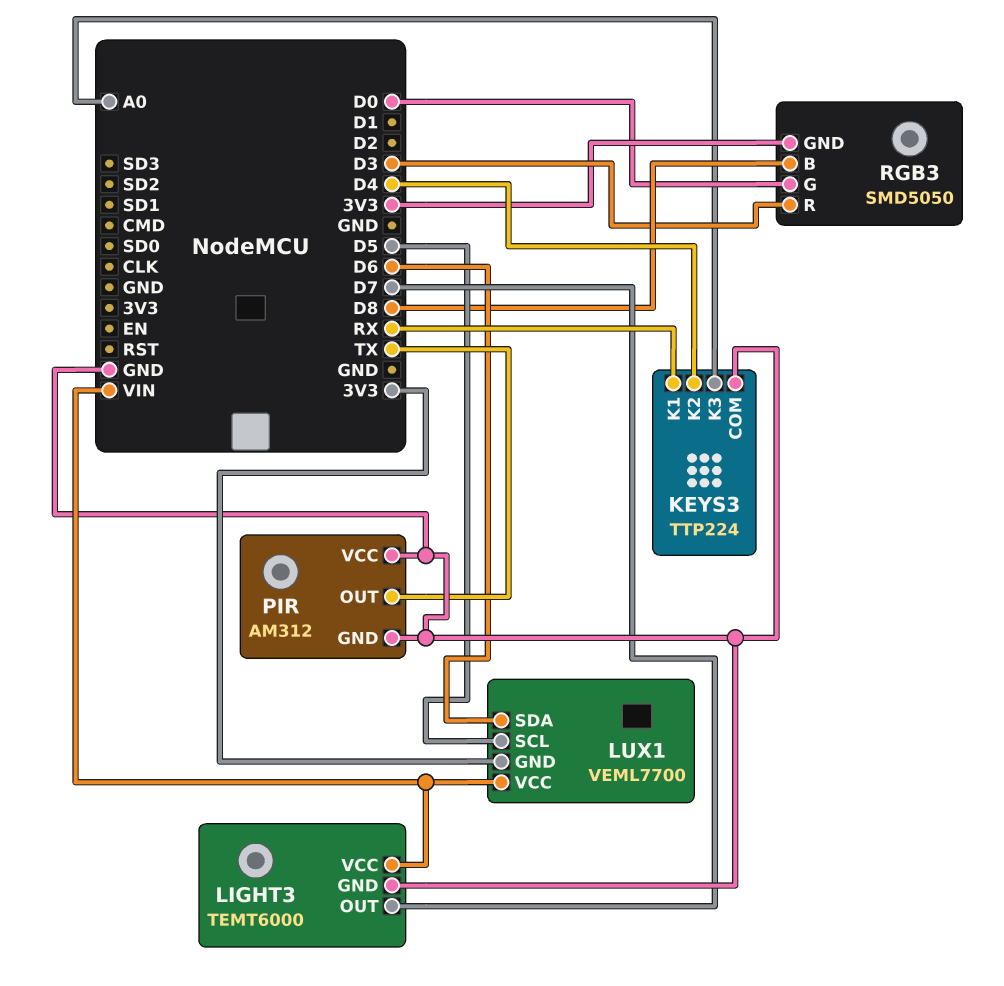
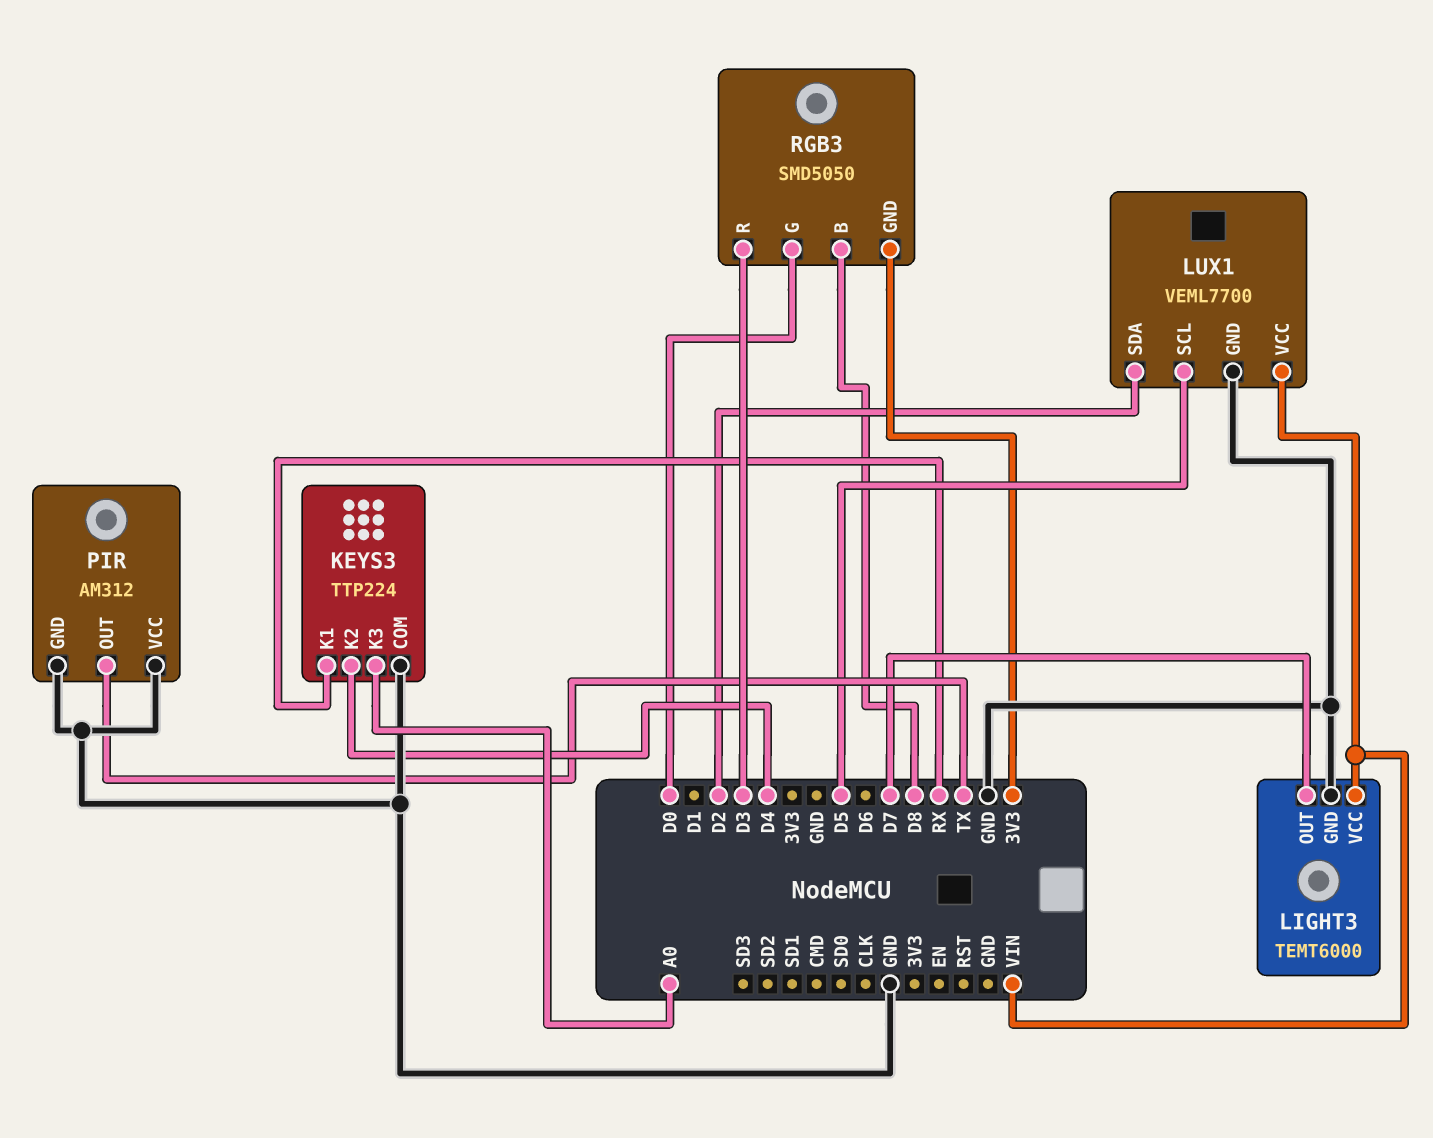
LUX1 pin GND: 3V3 -> GND
LUX1 pin SDA: D6 -> D2

